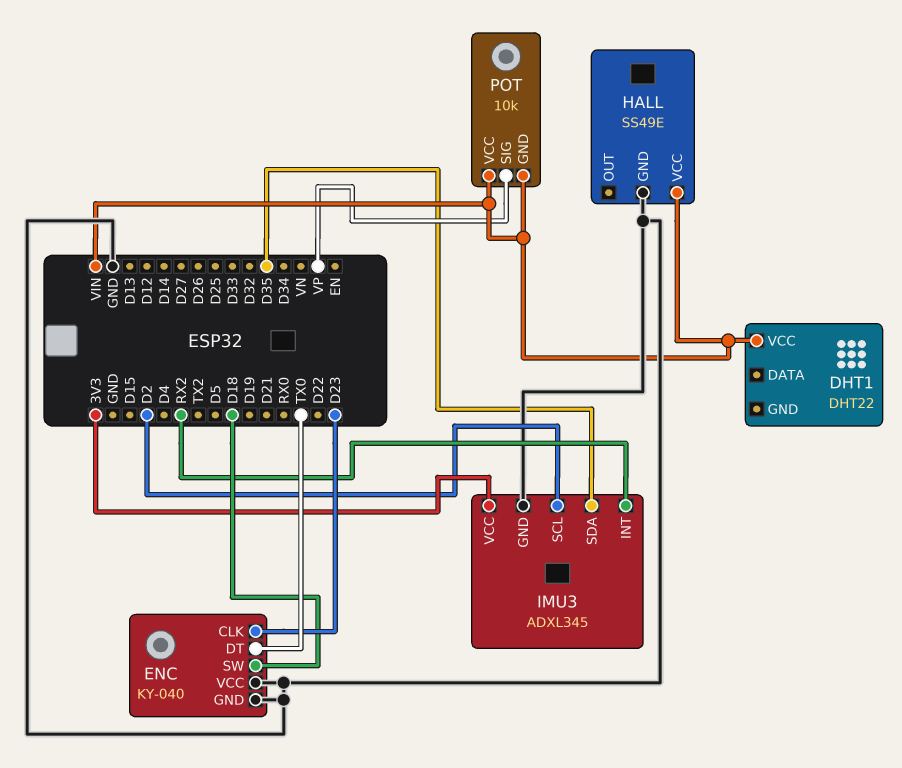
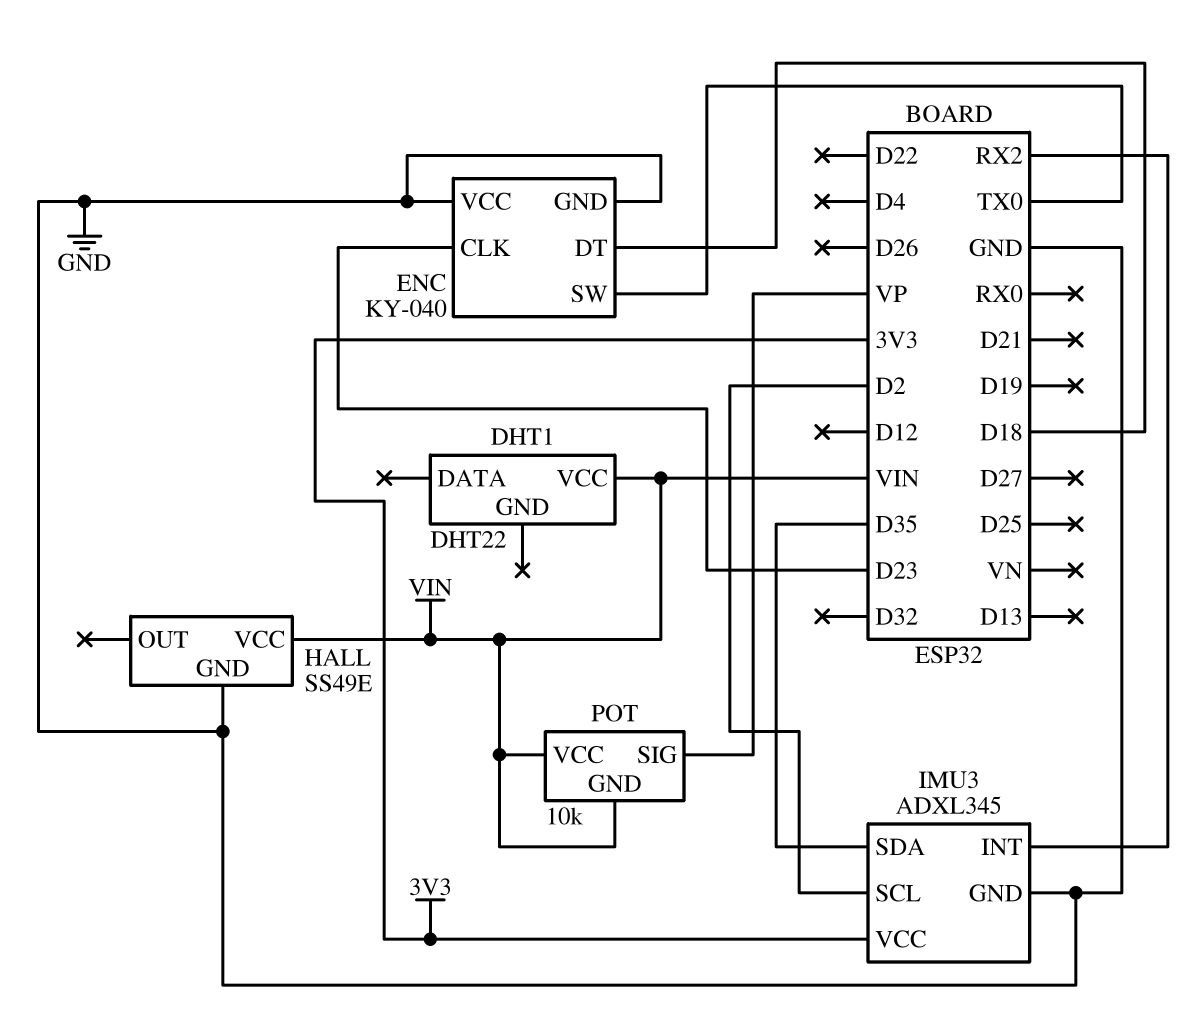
ENC pin DT: TX0 -> D18
ENC pin SW: D18 -> TX0

